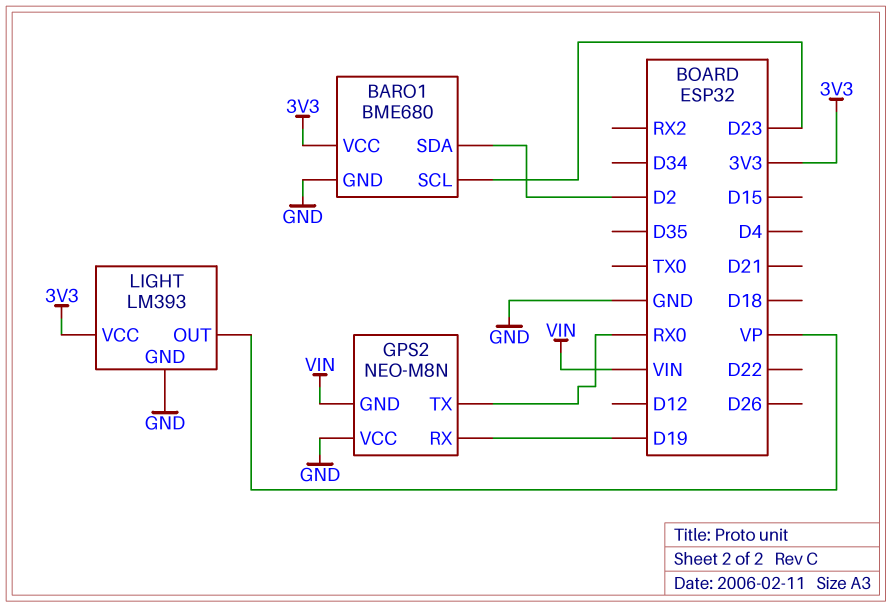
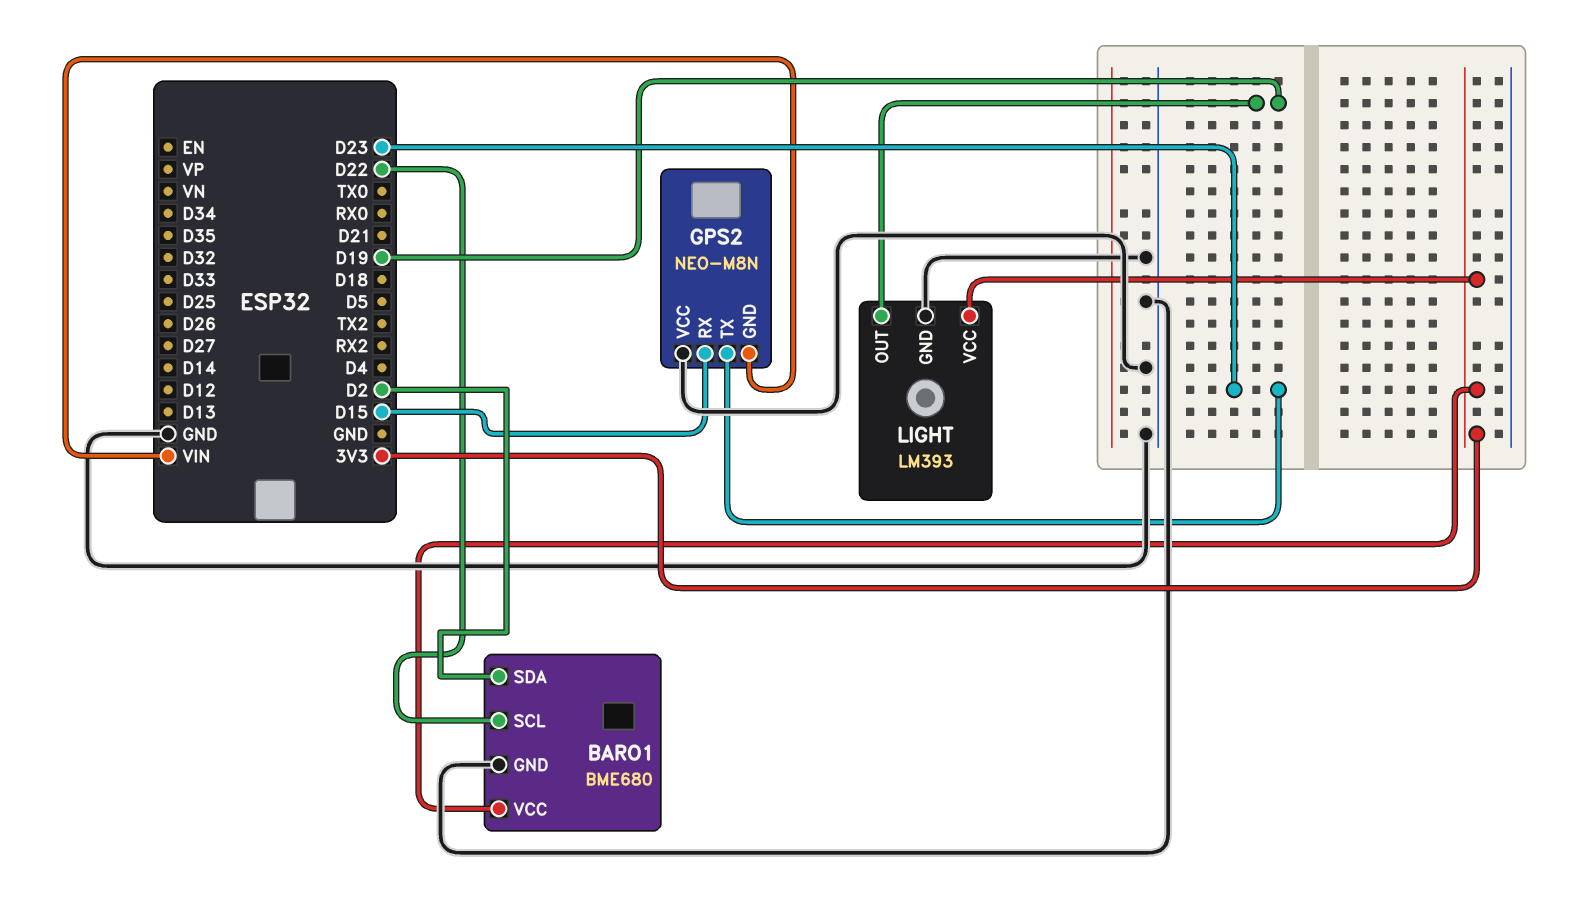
BARO1 pin SCL: D23 -> D22
GPS2 pin RX: D19 -> D15
GPS2 pin TX: RX0 -> D23
LIGHT pin OUT: VP -> D19

